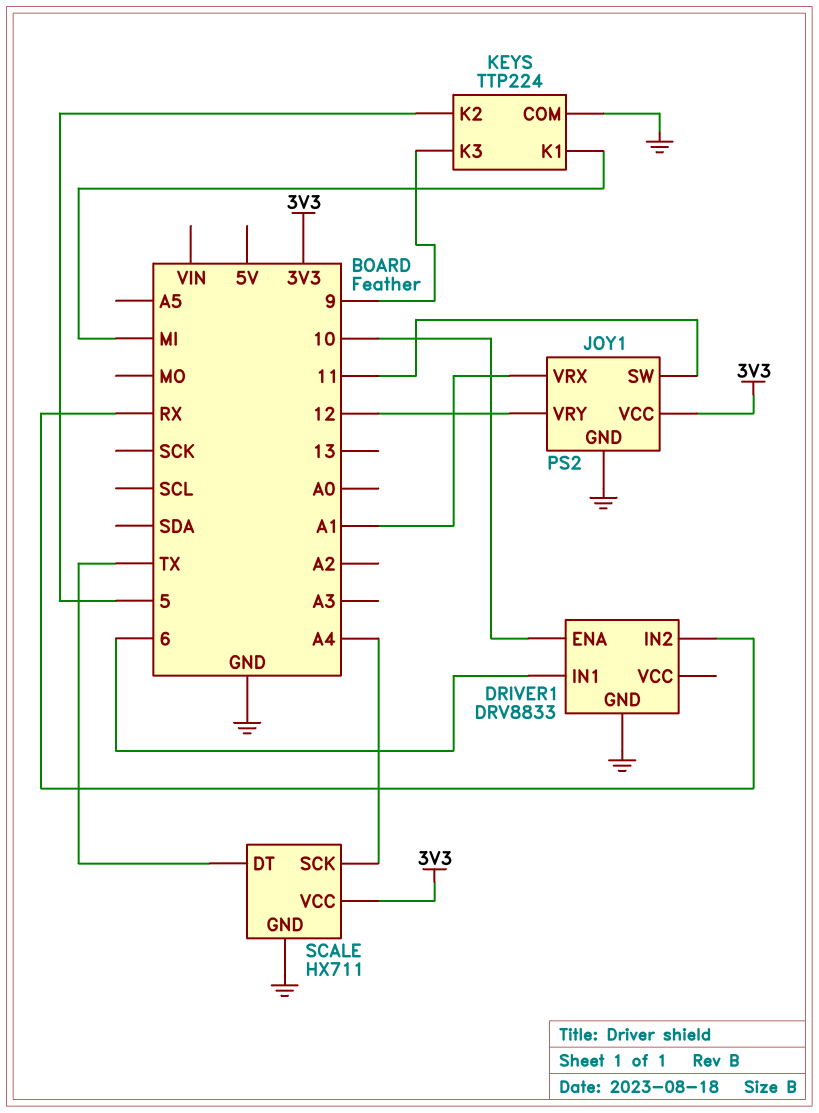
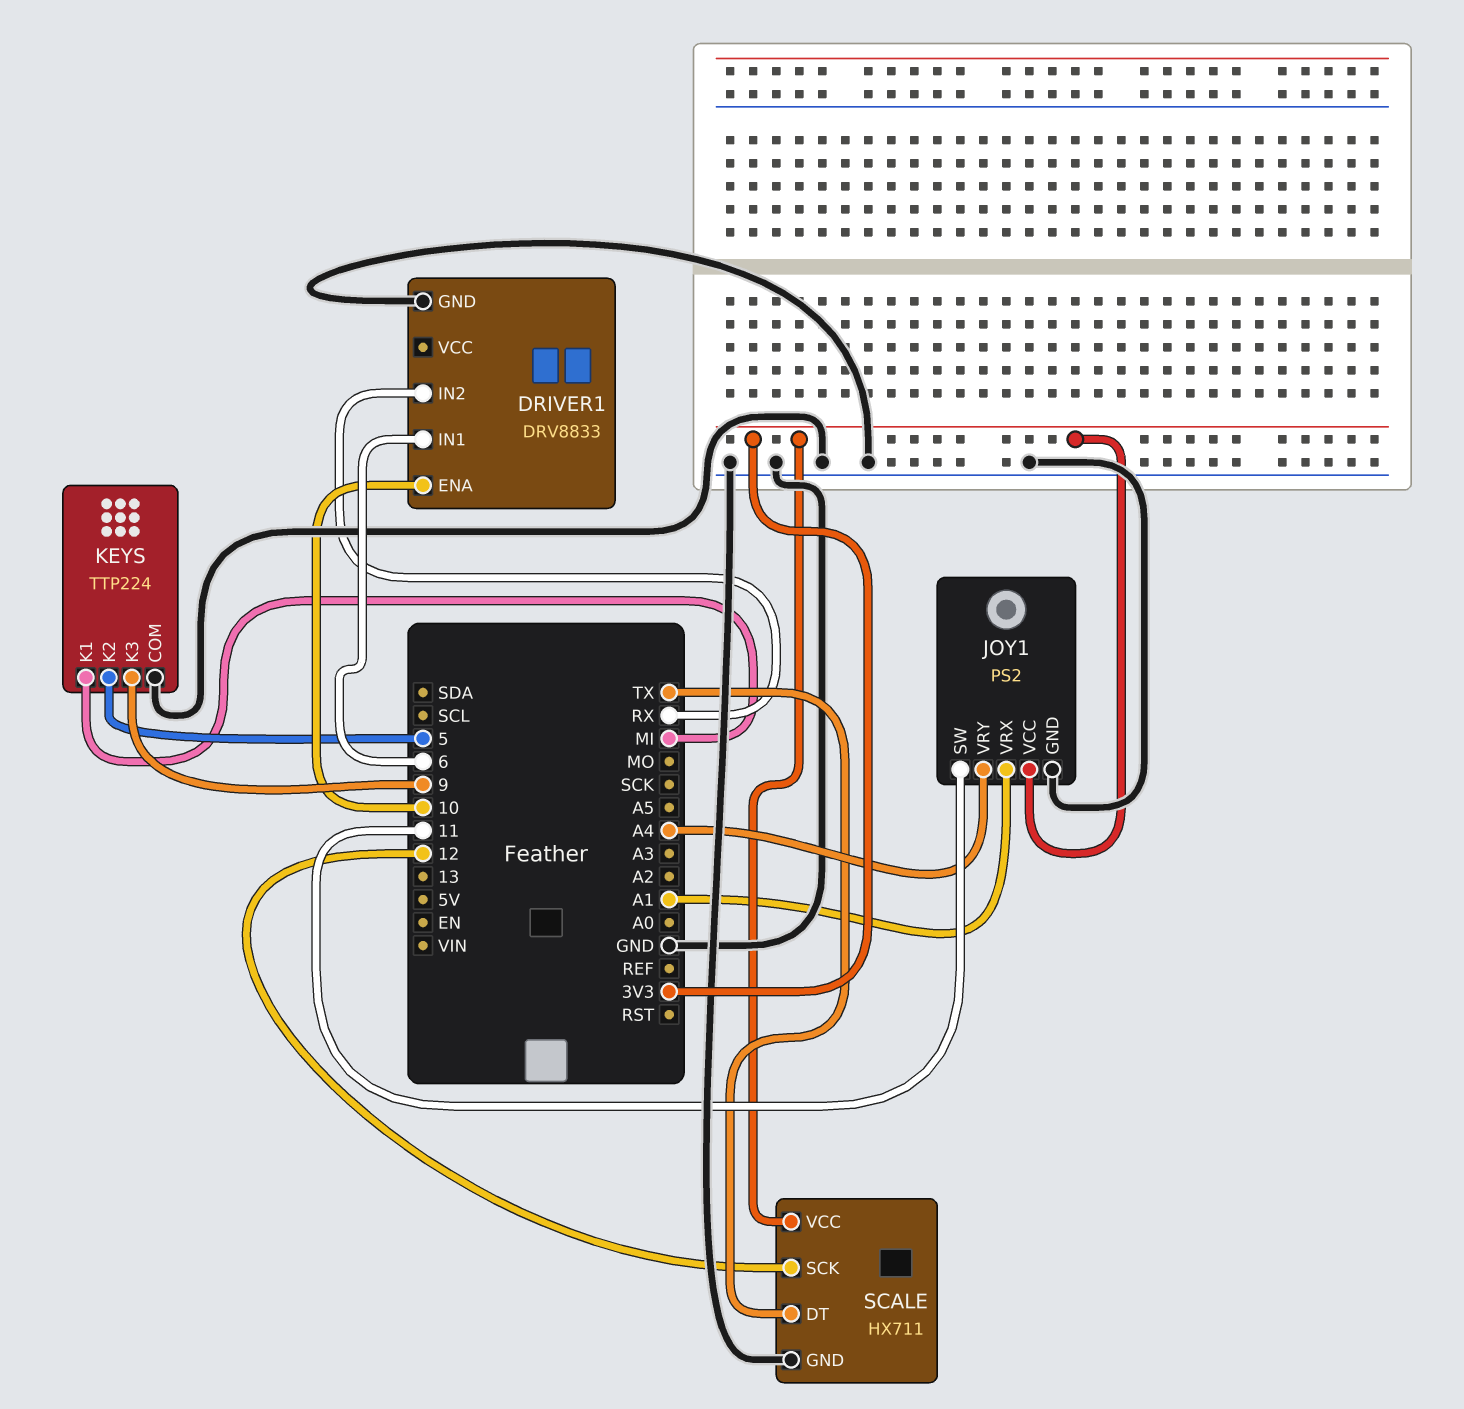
JOY1 pin VRY: 12 -> A4
SCALE pin SCK: A4 -> 12

